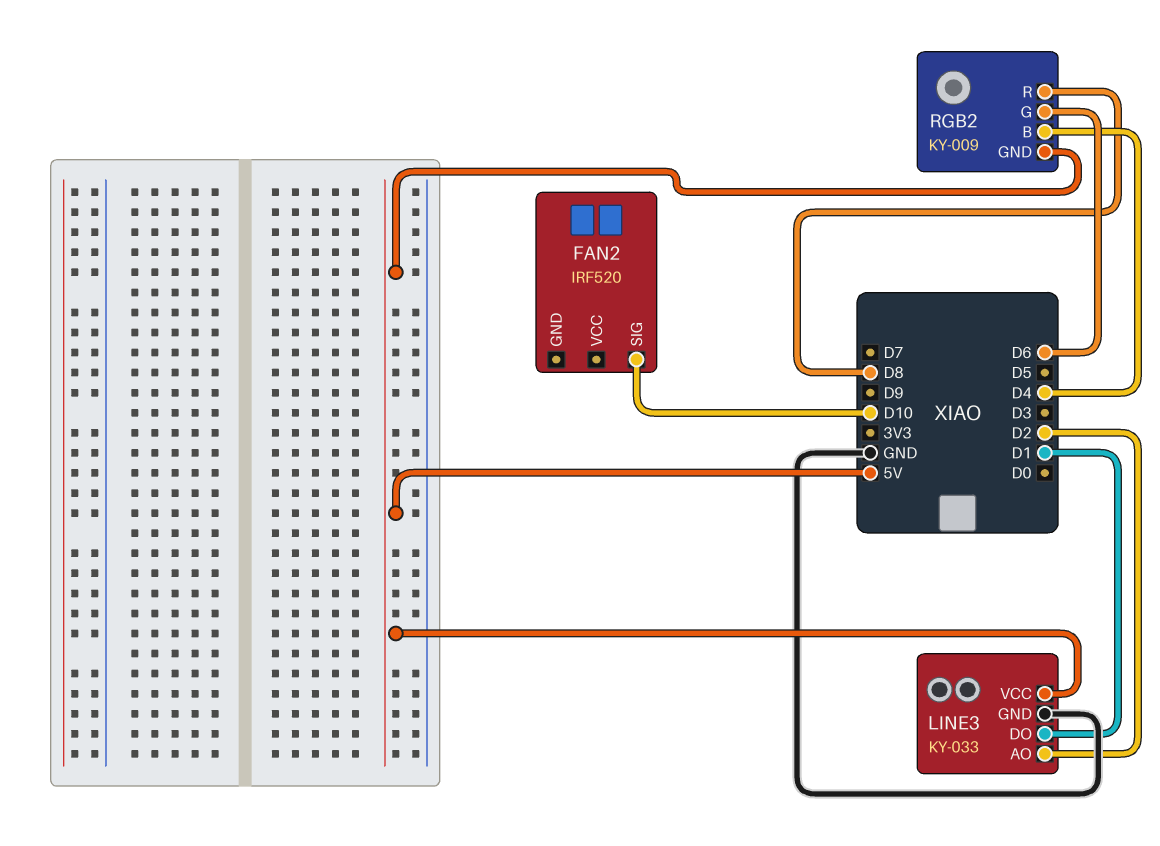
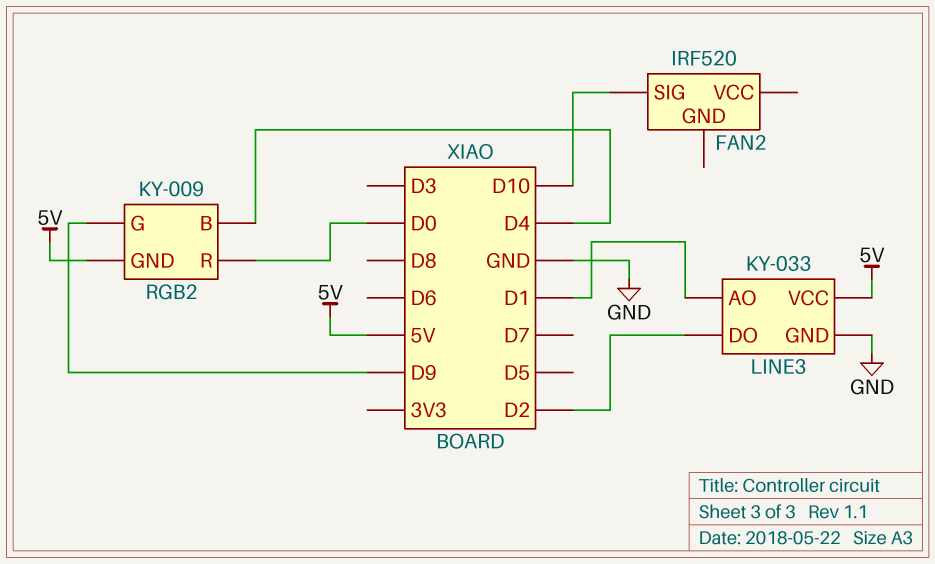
LINE3 pin AO: D2 -> D1
LINE3 pin DO: D1 -> D2
RGB2 pin G: D6 -> D9
RGB2 pin R: D8 -> D0

